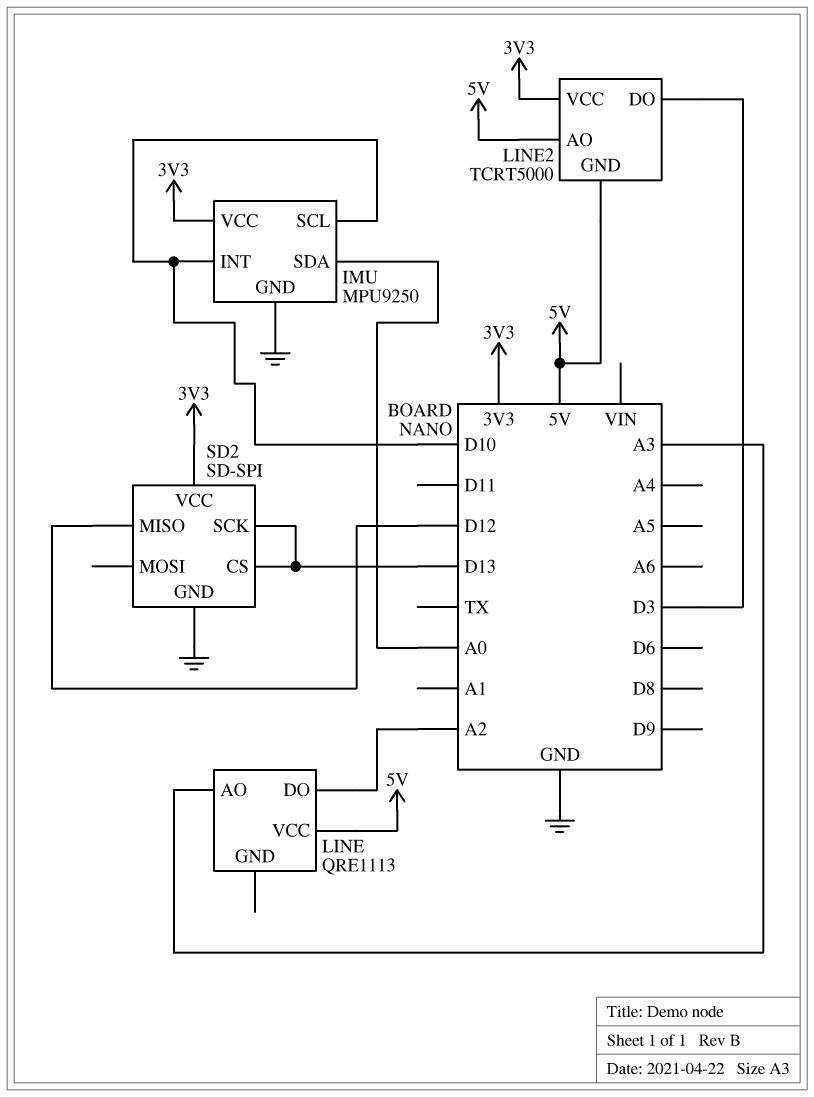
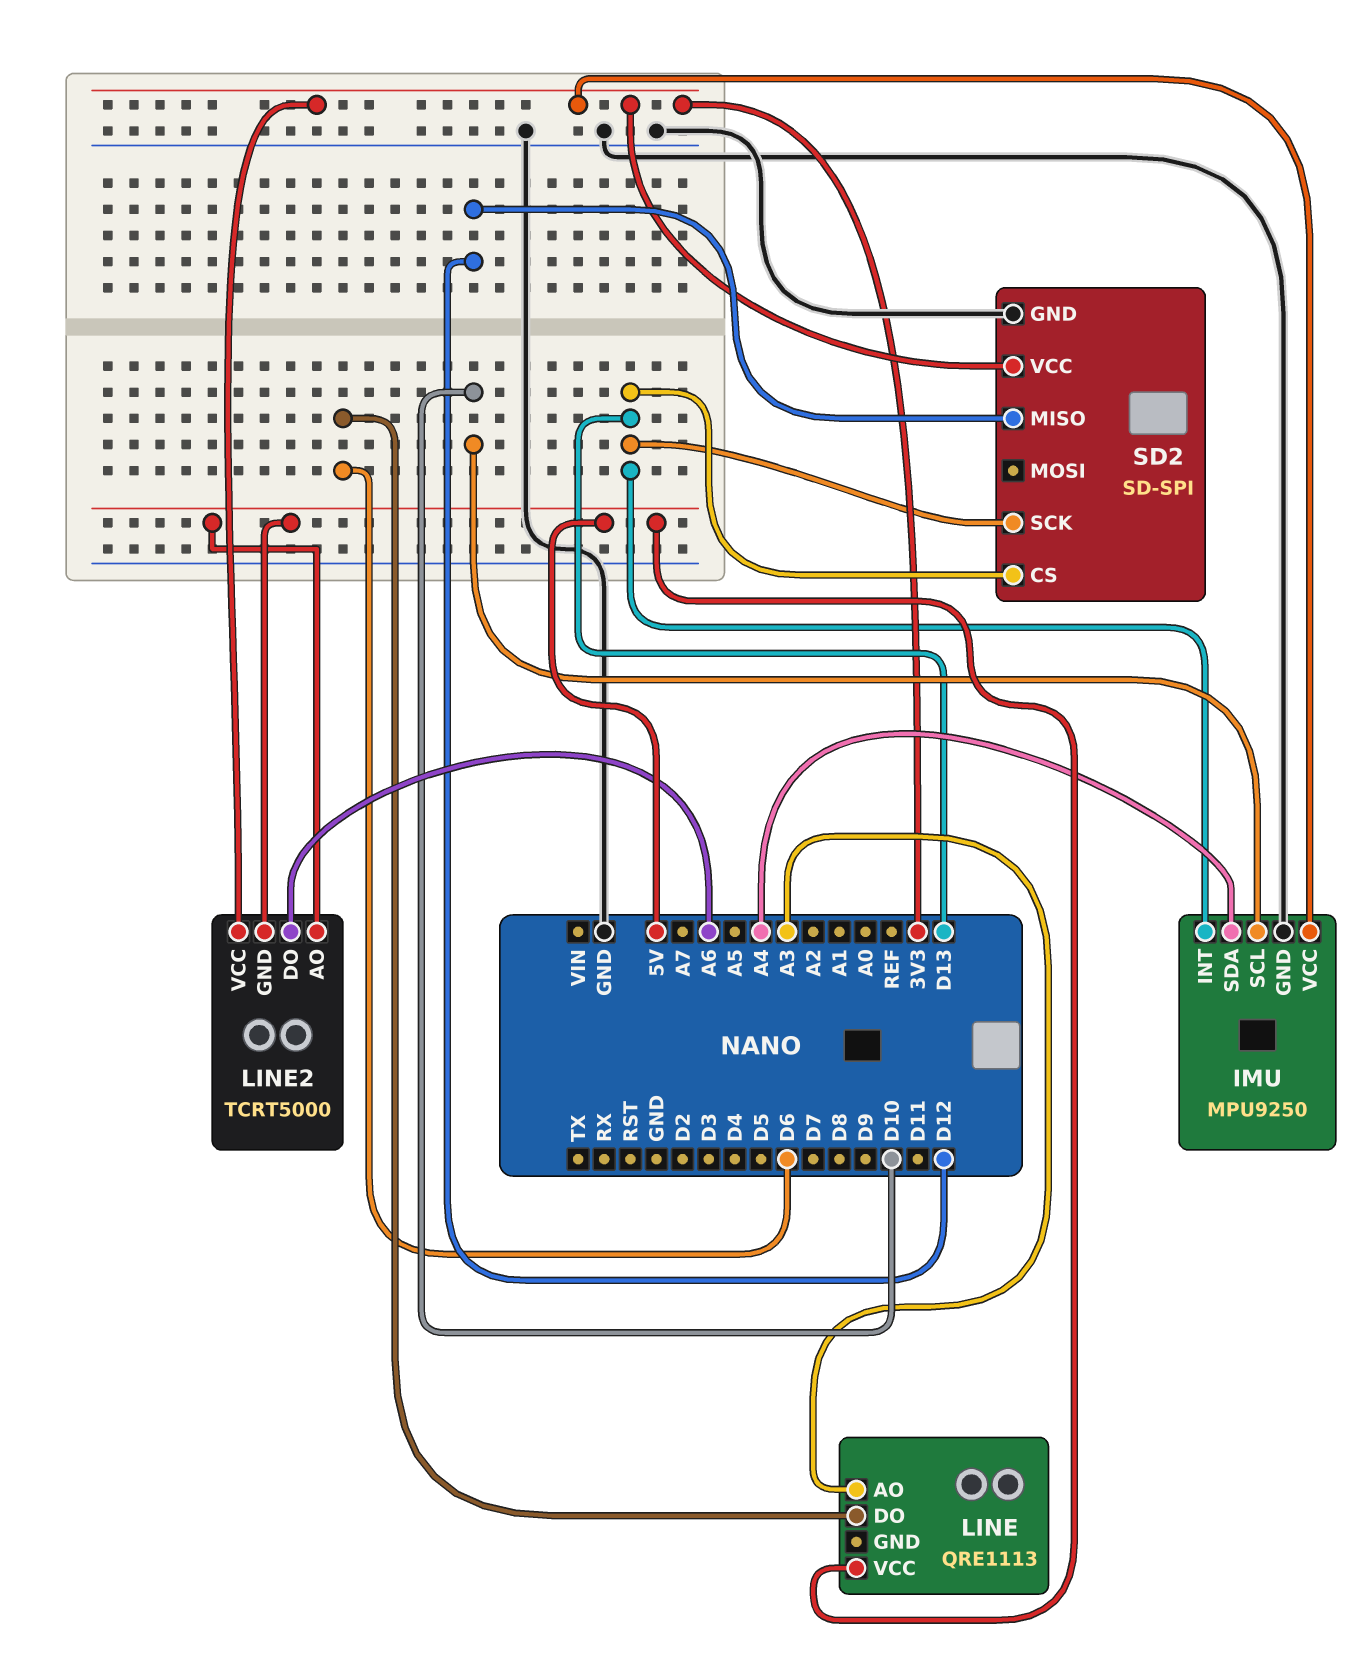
IMU pin INT: D10 -> D13
IMU pin SDA: A0 -> A4
LINE pin DO: A2 -> D6
LINE2 pin DO: D3 -> A6

